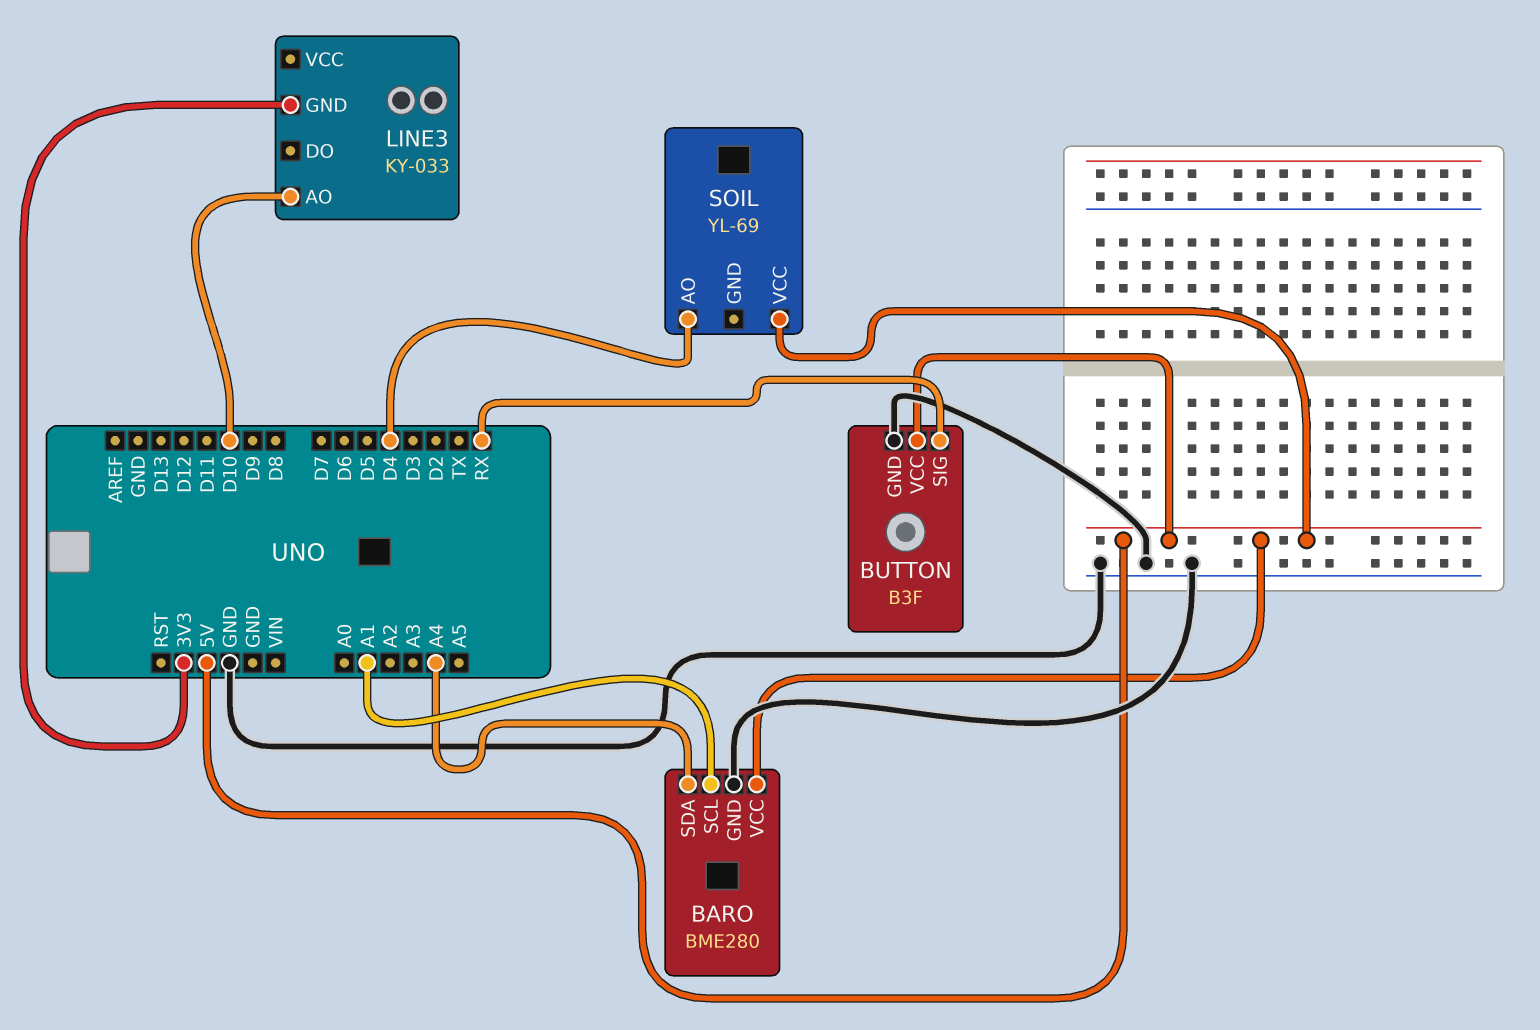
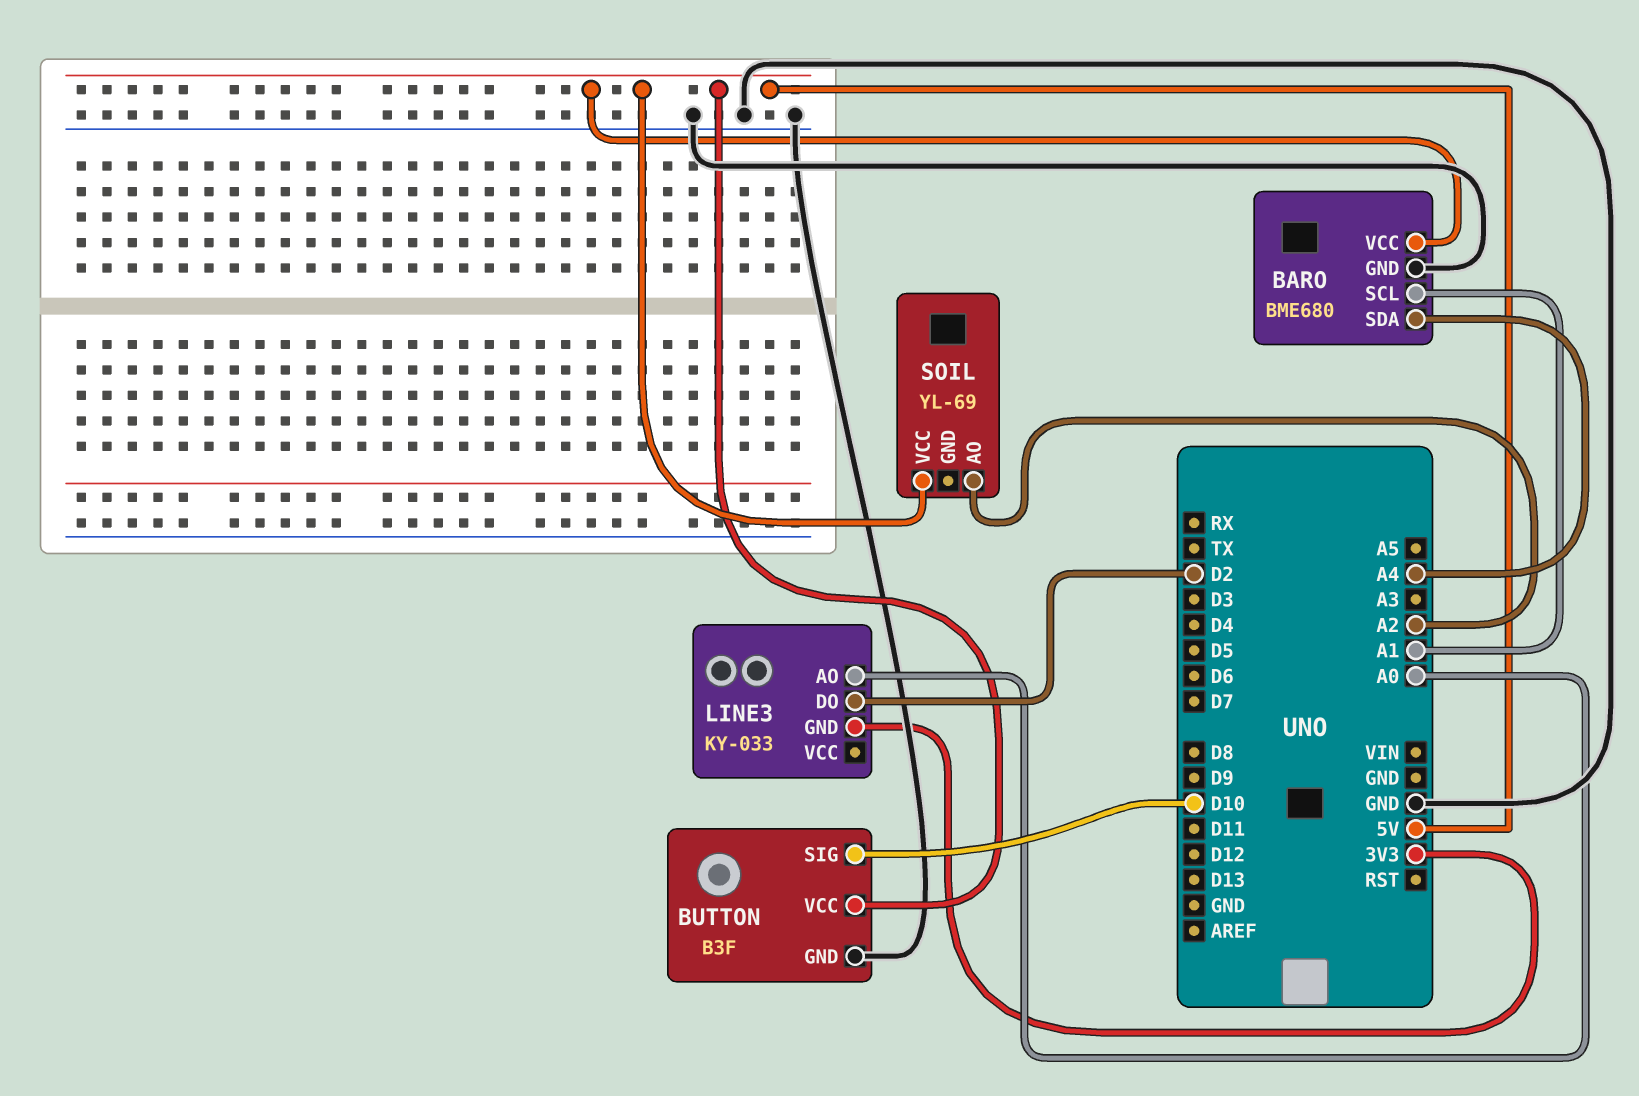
BARO: BME280 -> BME680
BUTTON pin SIG: RX -> D10
LINE3 pin AO: D10 -> A0
LINE3 pin DO: none -> D2
SOIL pin AO: D4 -> A2

